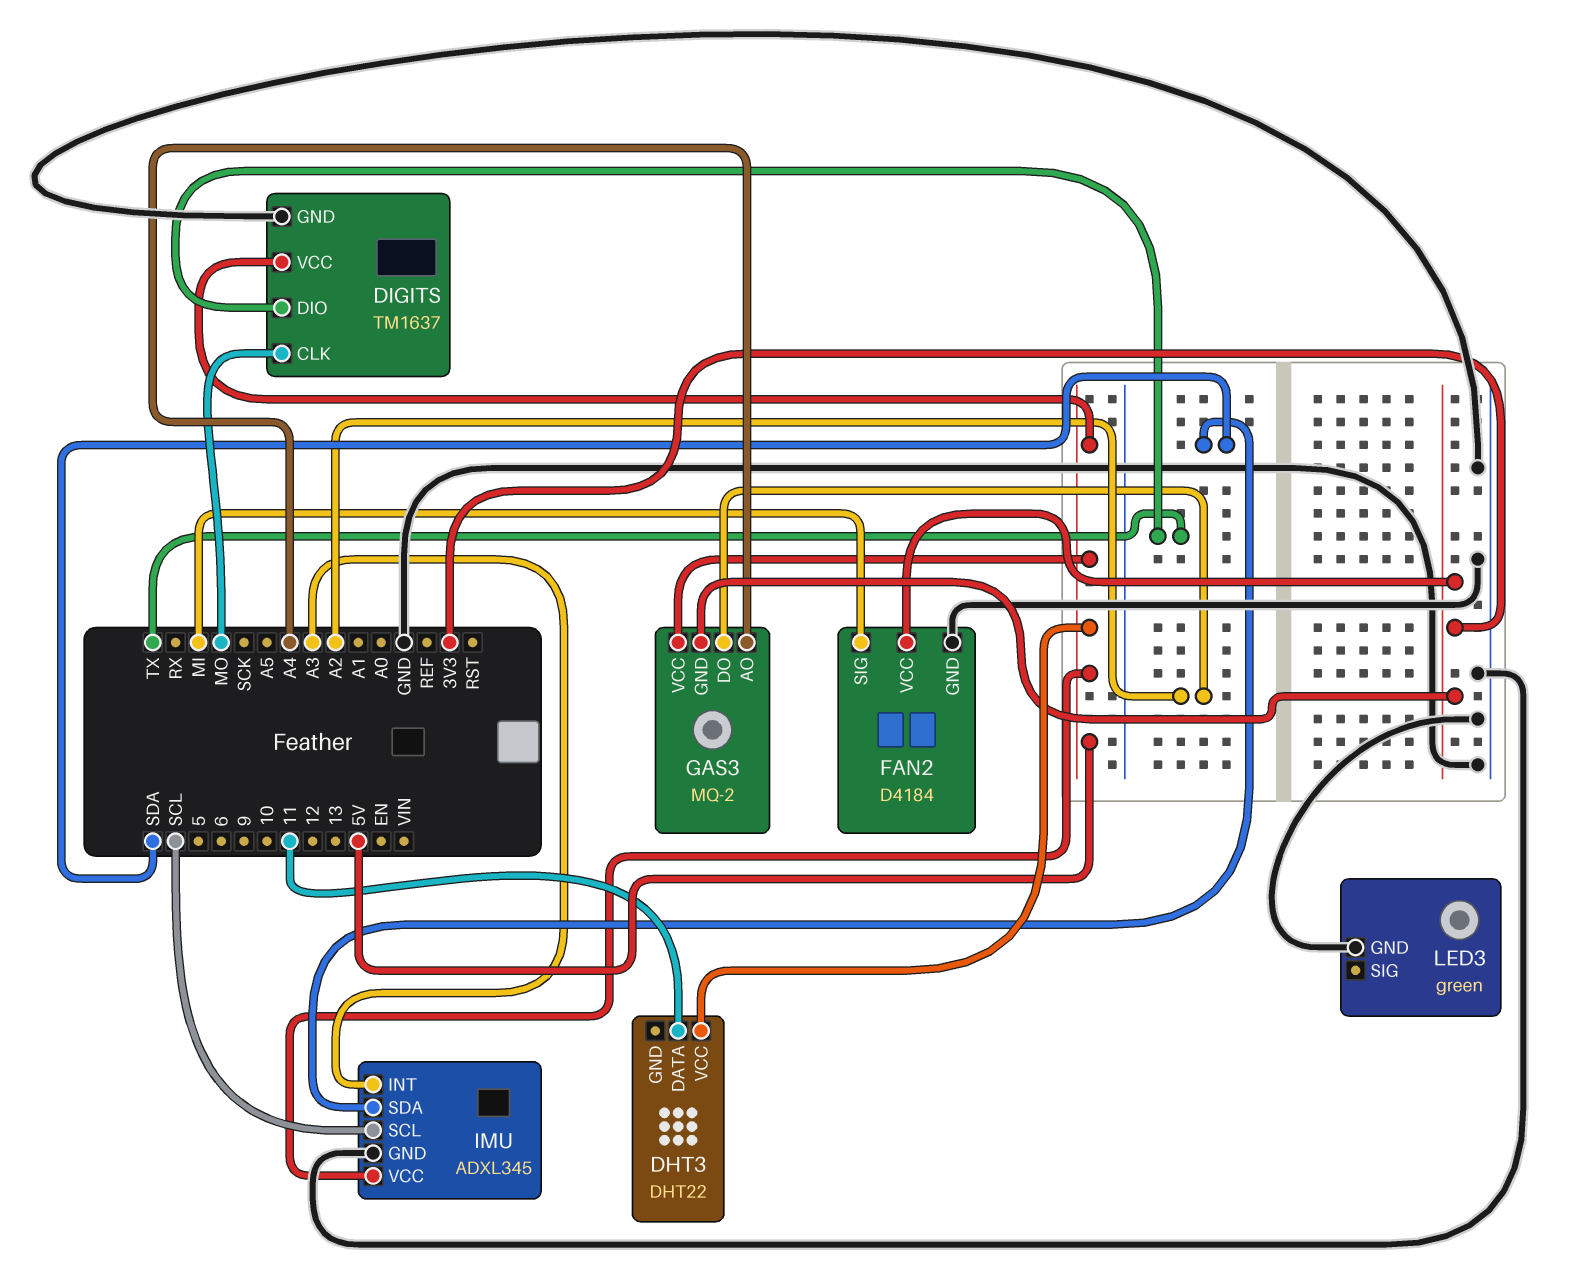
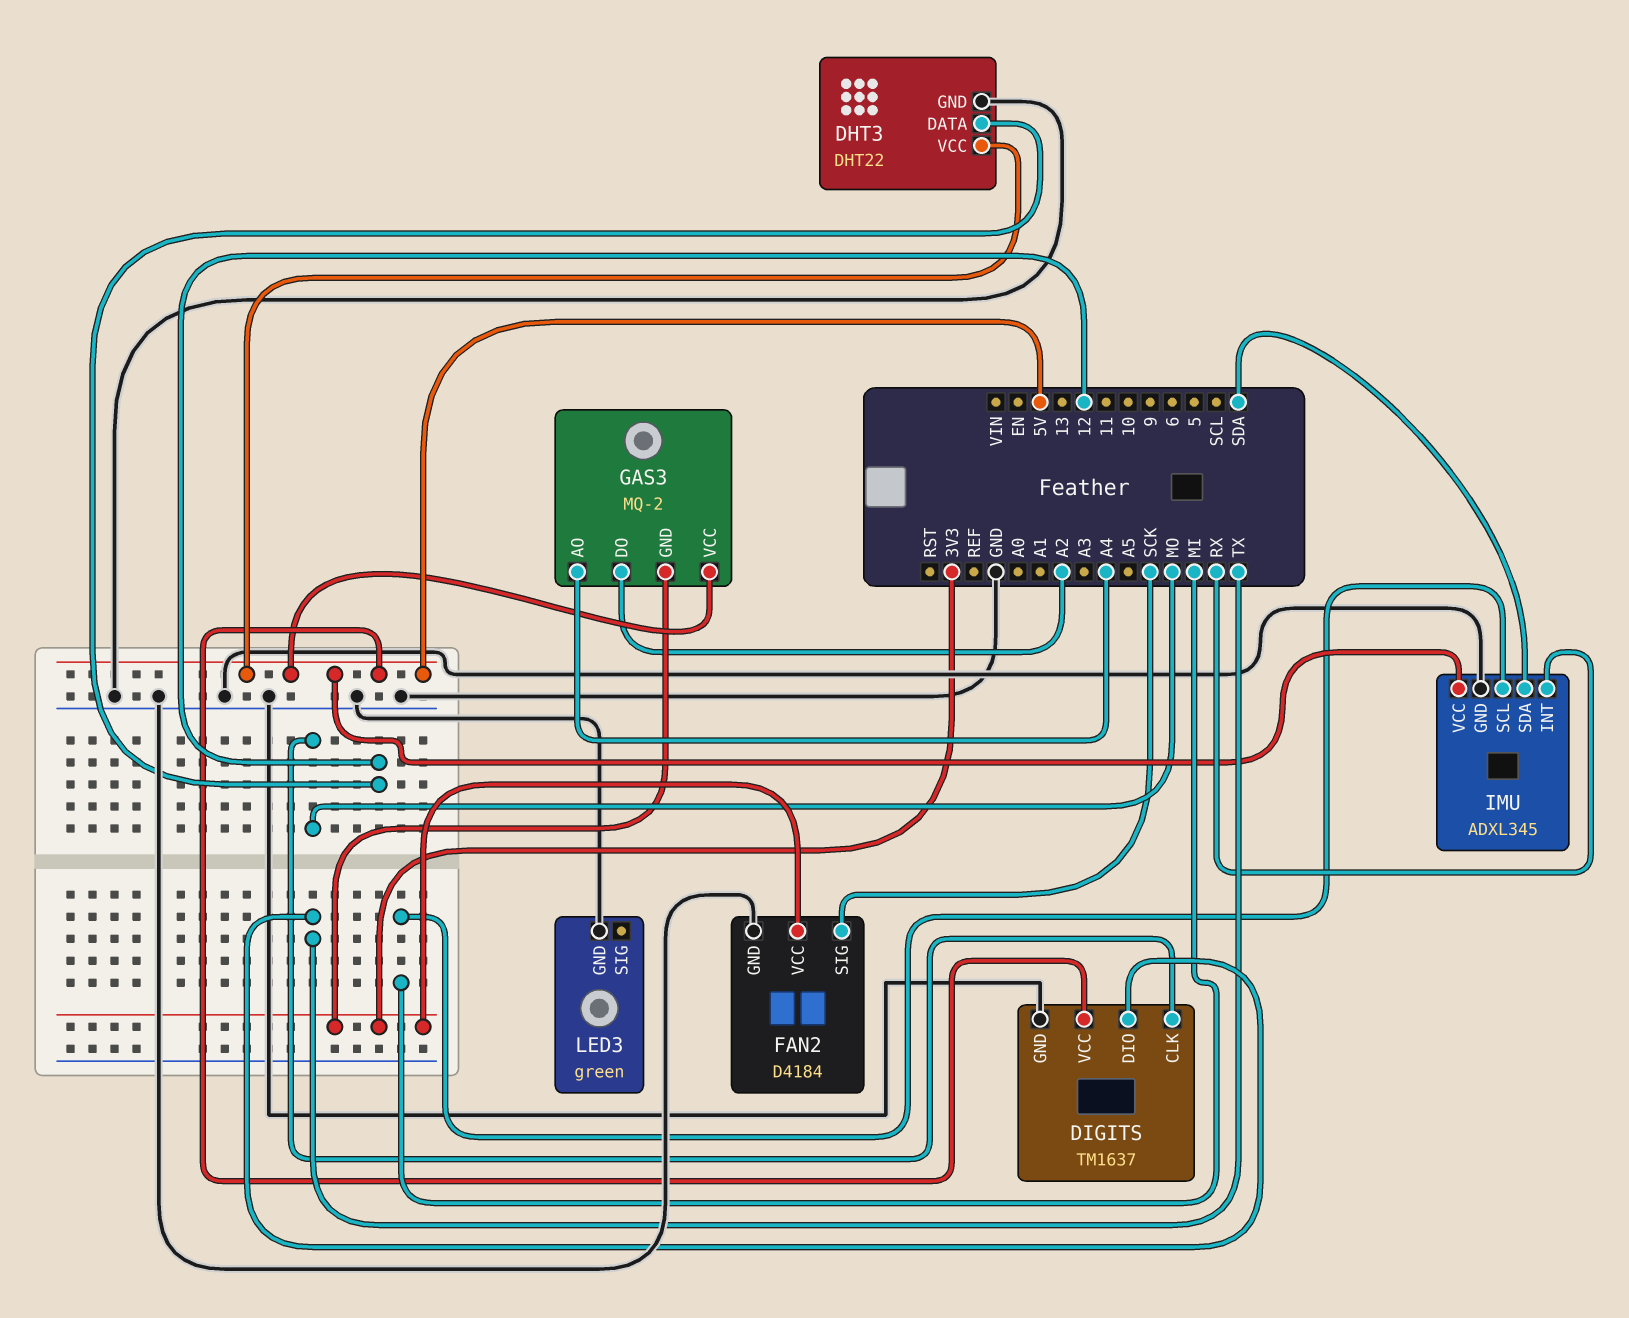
DHT3 pin DATA: 11 -> 12
DHT3 pin GND: none -> GND
FAN2 pin SIG: MI -> SCK
IMU pin INT: A3 -> RX
IMU pin SCL: SCL -> MI

